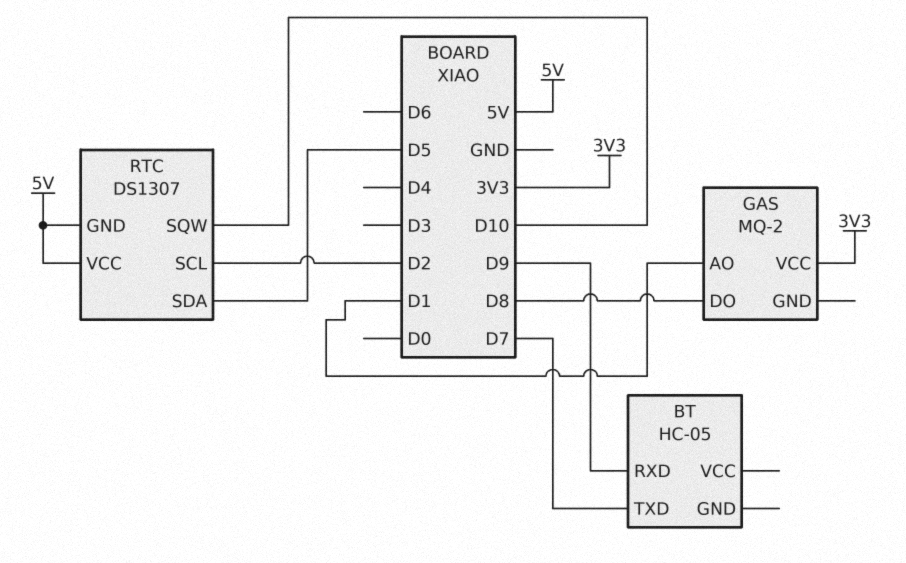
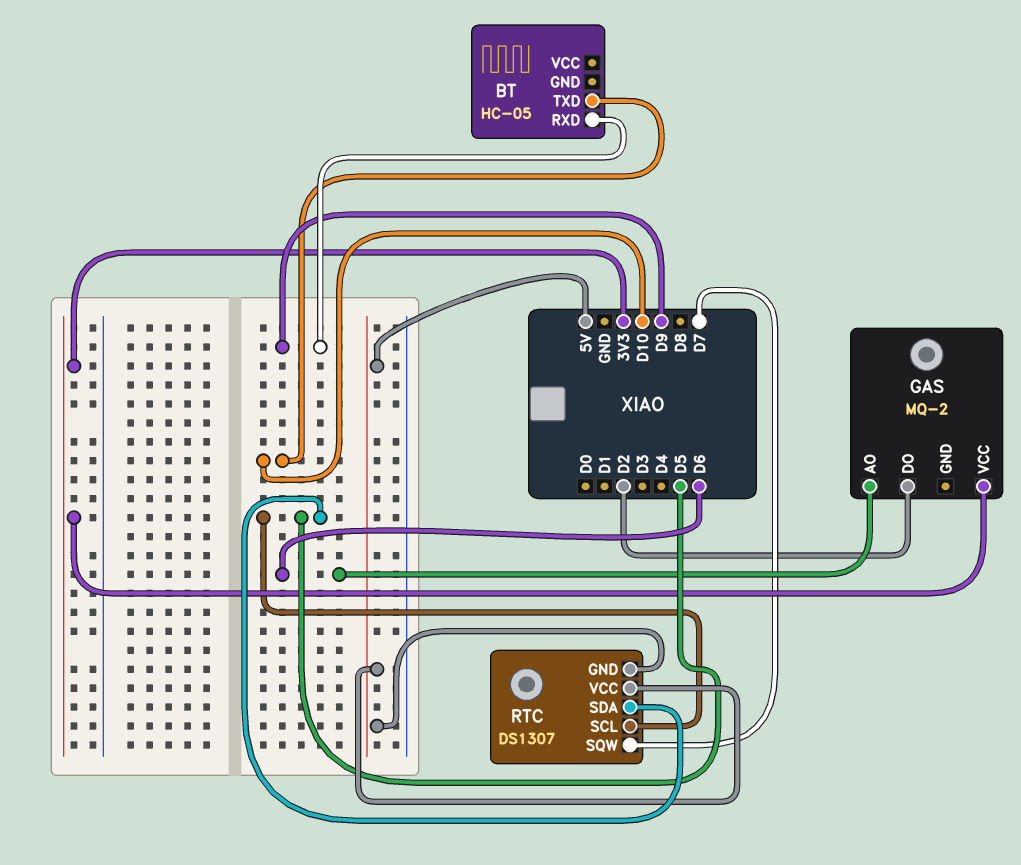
BT pin TXD: D7 -> D10
GAS pin AO: D1 -> D6
GAS pin DO: D8 -> D2
RTC pin SCL: D2 -> D5
RTC pin SQW: D10 -> D7

